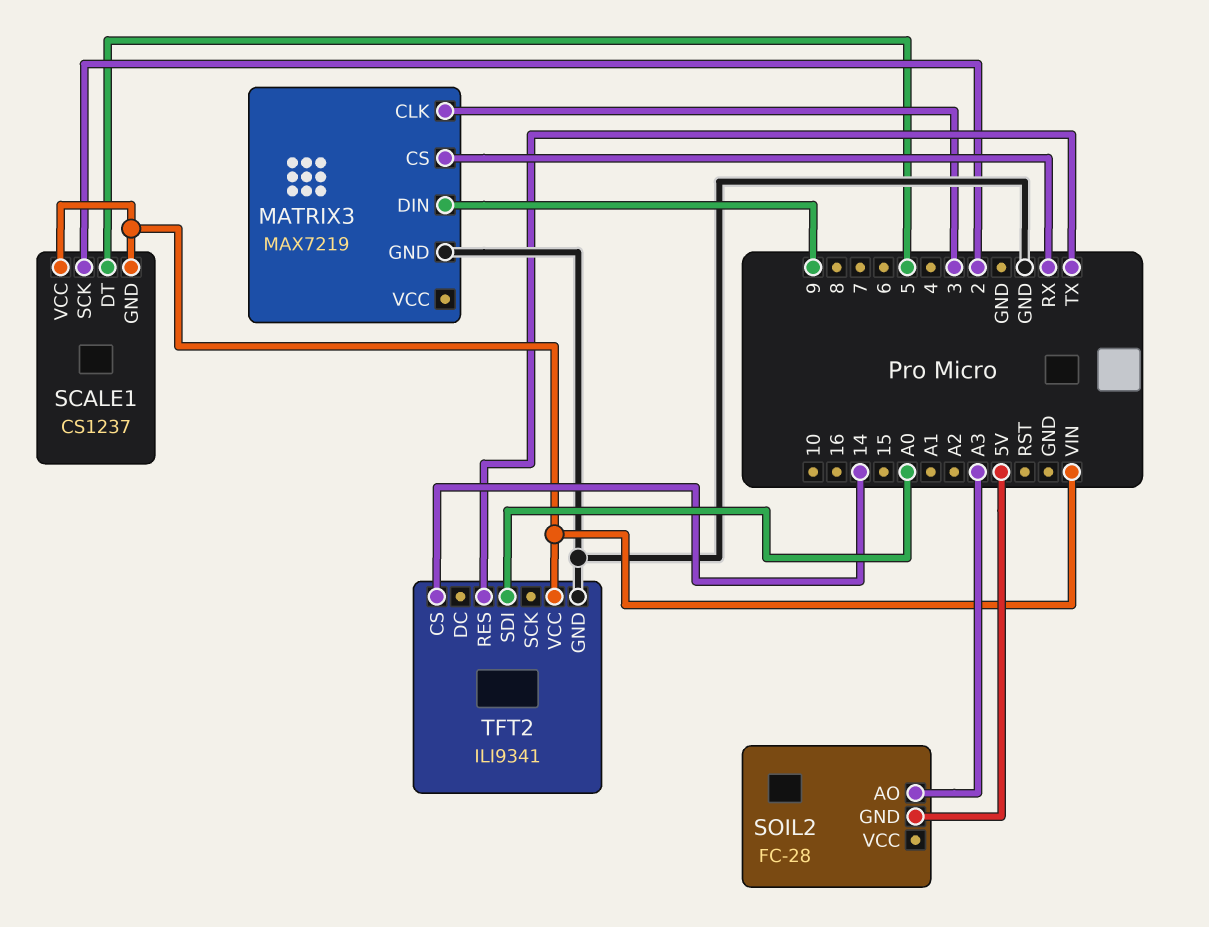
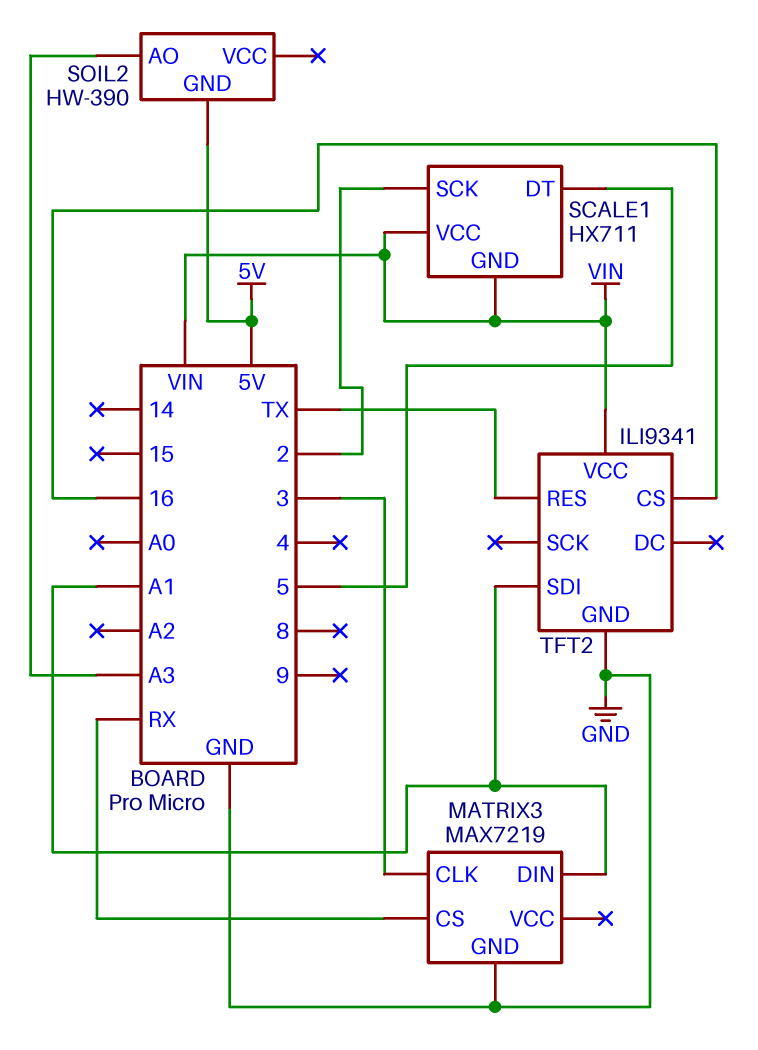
MATRIX3 pin DIN: 9 -> A1
SCALE1: CS1237 -> HX711
SOIL2: FC-28 -> HW-390
TFT2 pin CS: 14 -> 16
TFT2 pin SDI: A0 -> A1

